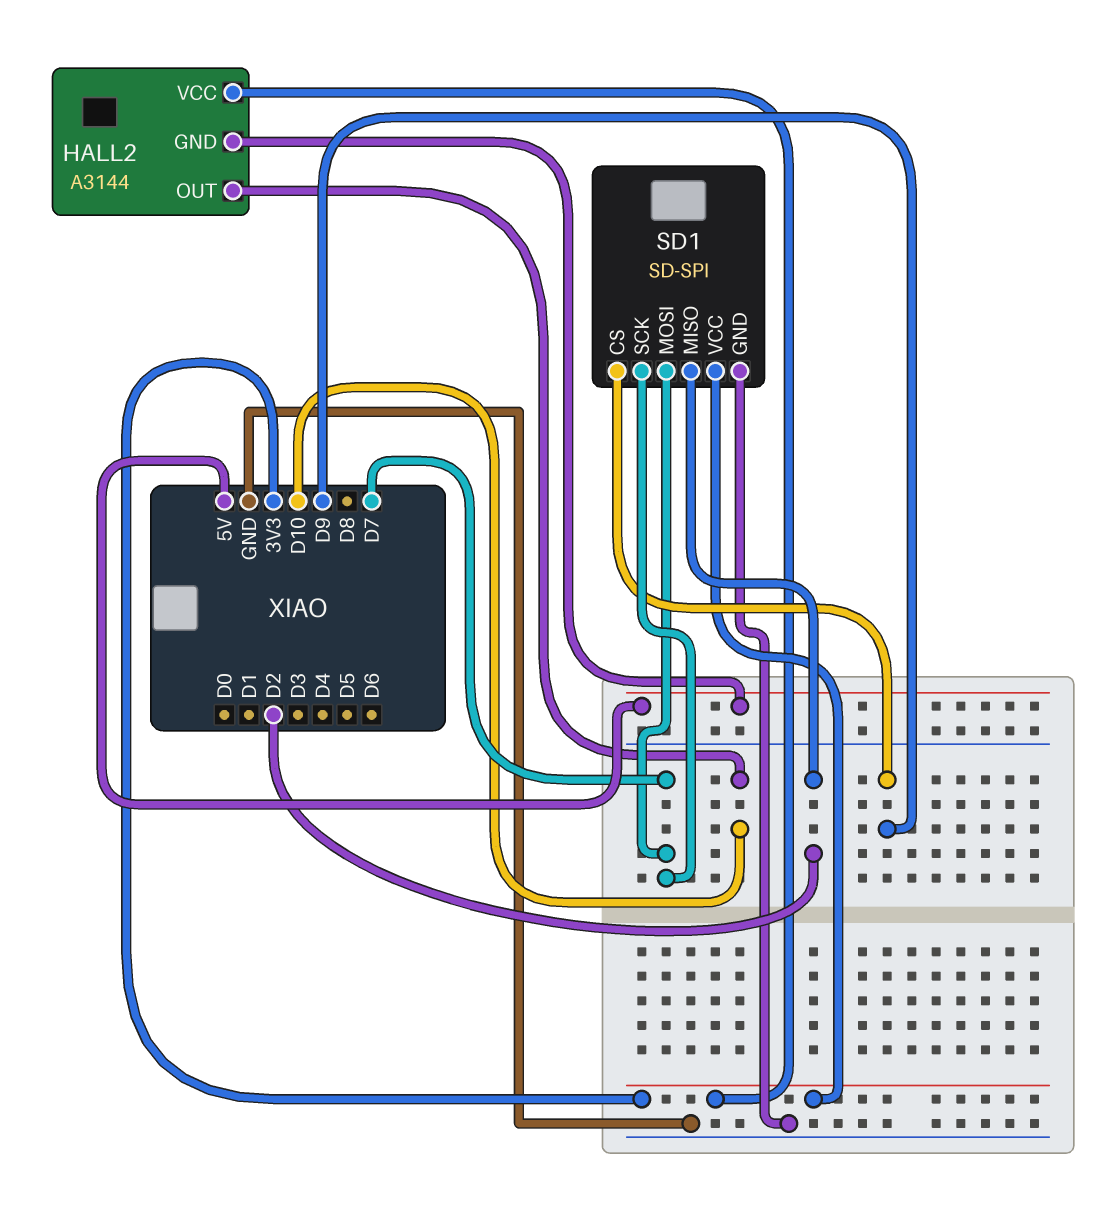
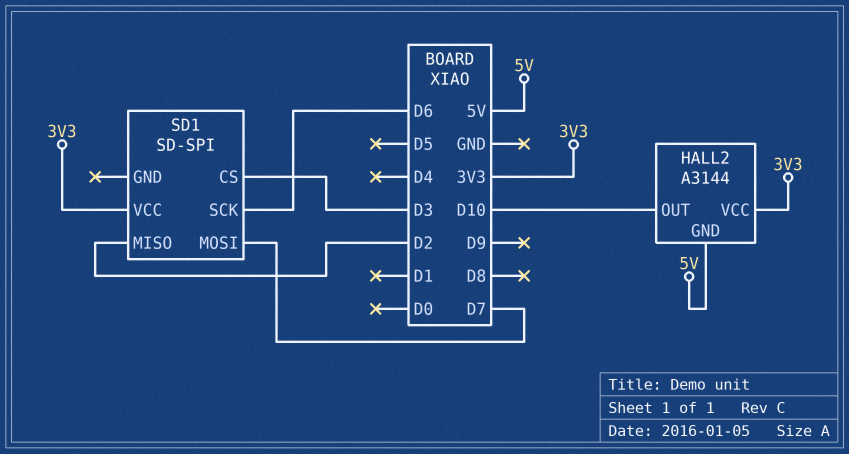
SD1 pin CS: D9 -> D3
SD1 pin GND: GND -> none
SD1 pin SCK: D7 -> D6

